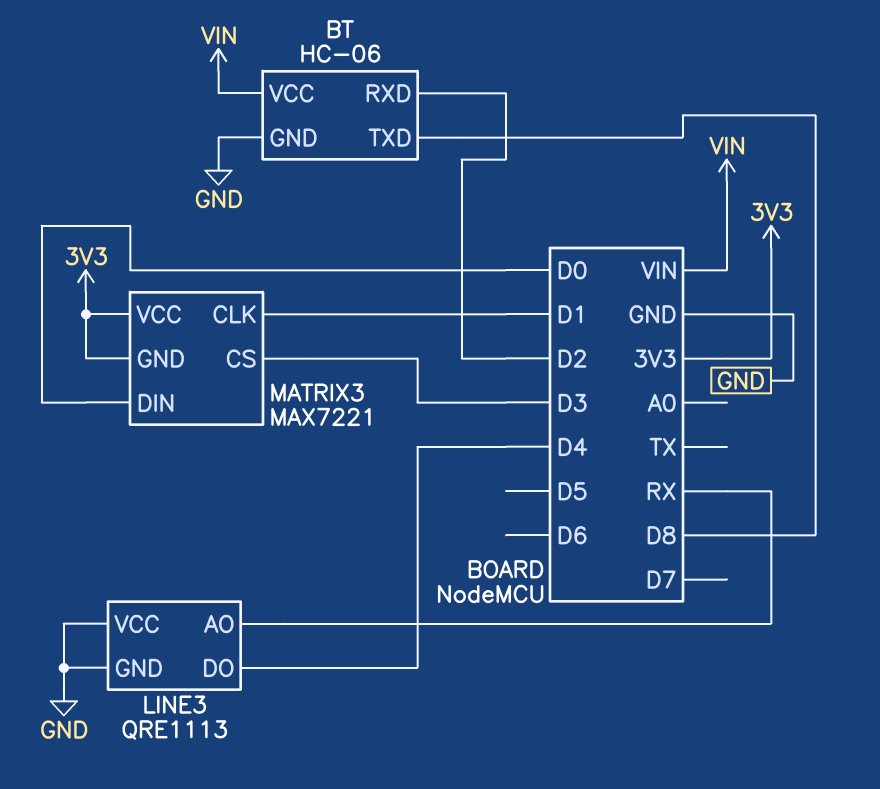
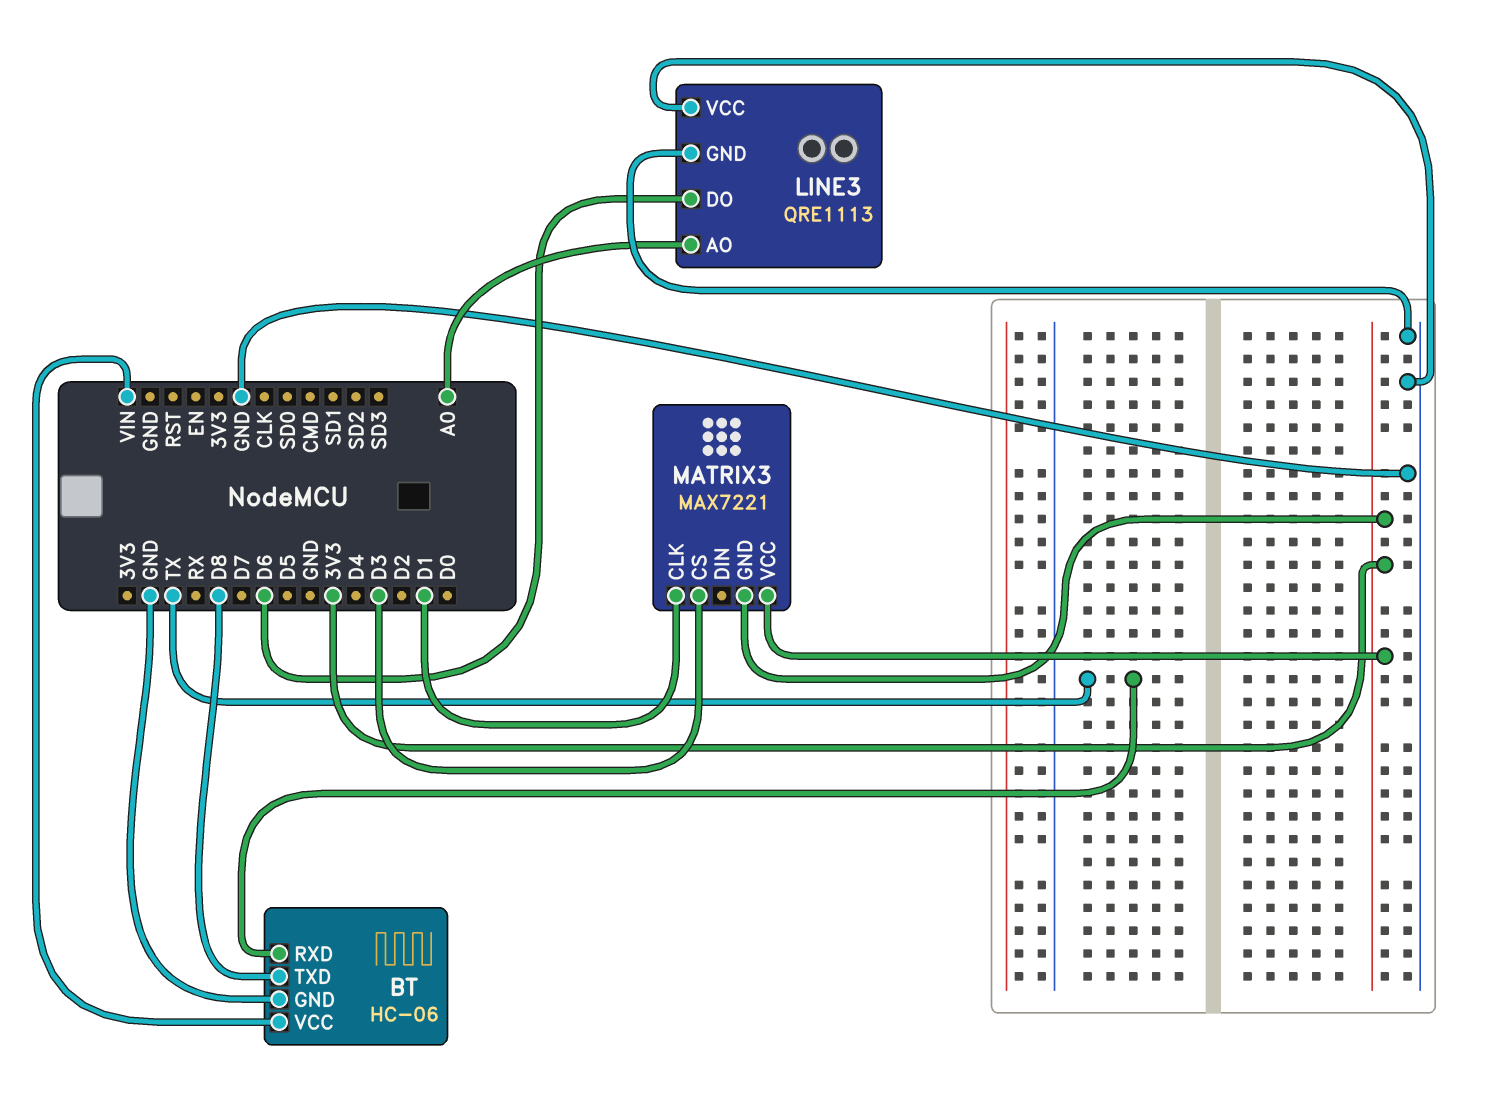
BT pin RXD: D2 -> TX
LINE3 pin AO: RX -> A0
LINE3 pin DO: D4 -> D6
MATRIX3 pin DIN: D0 -> none

